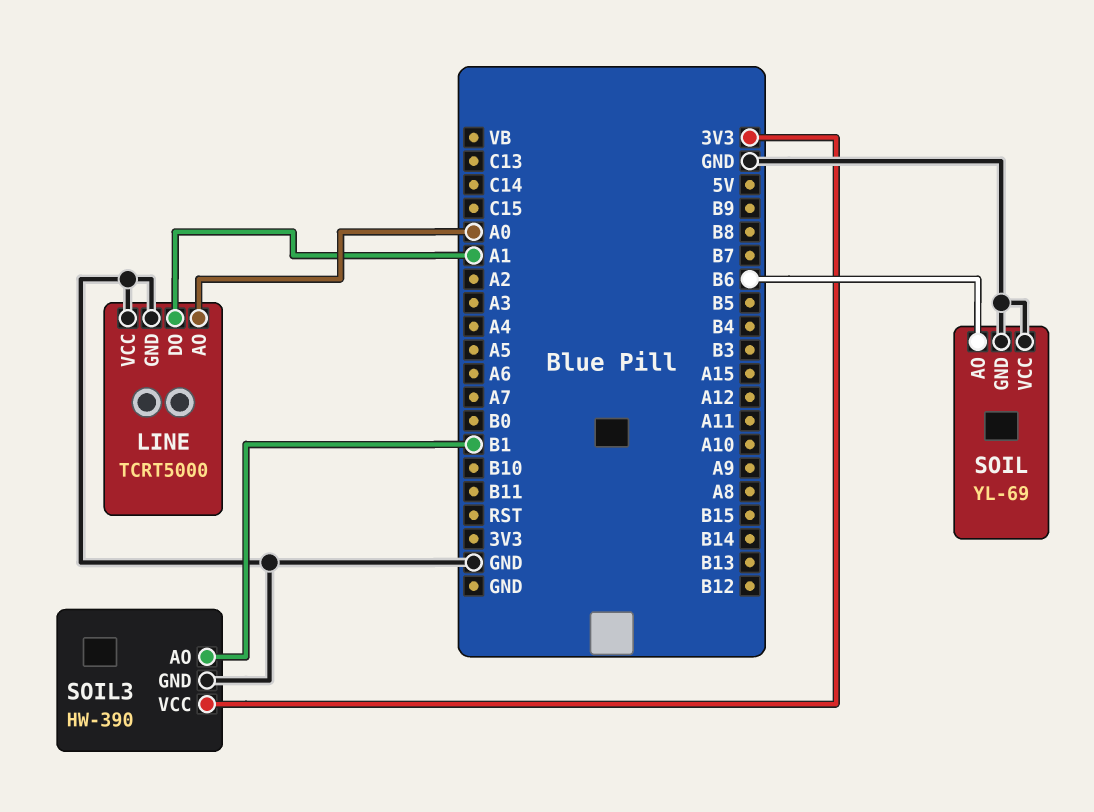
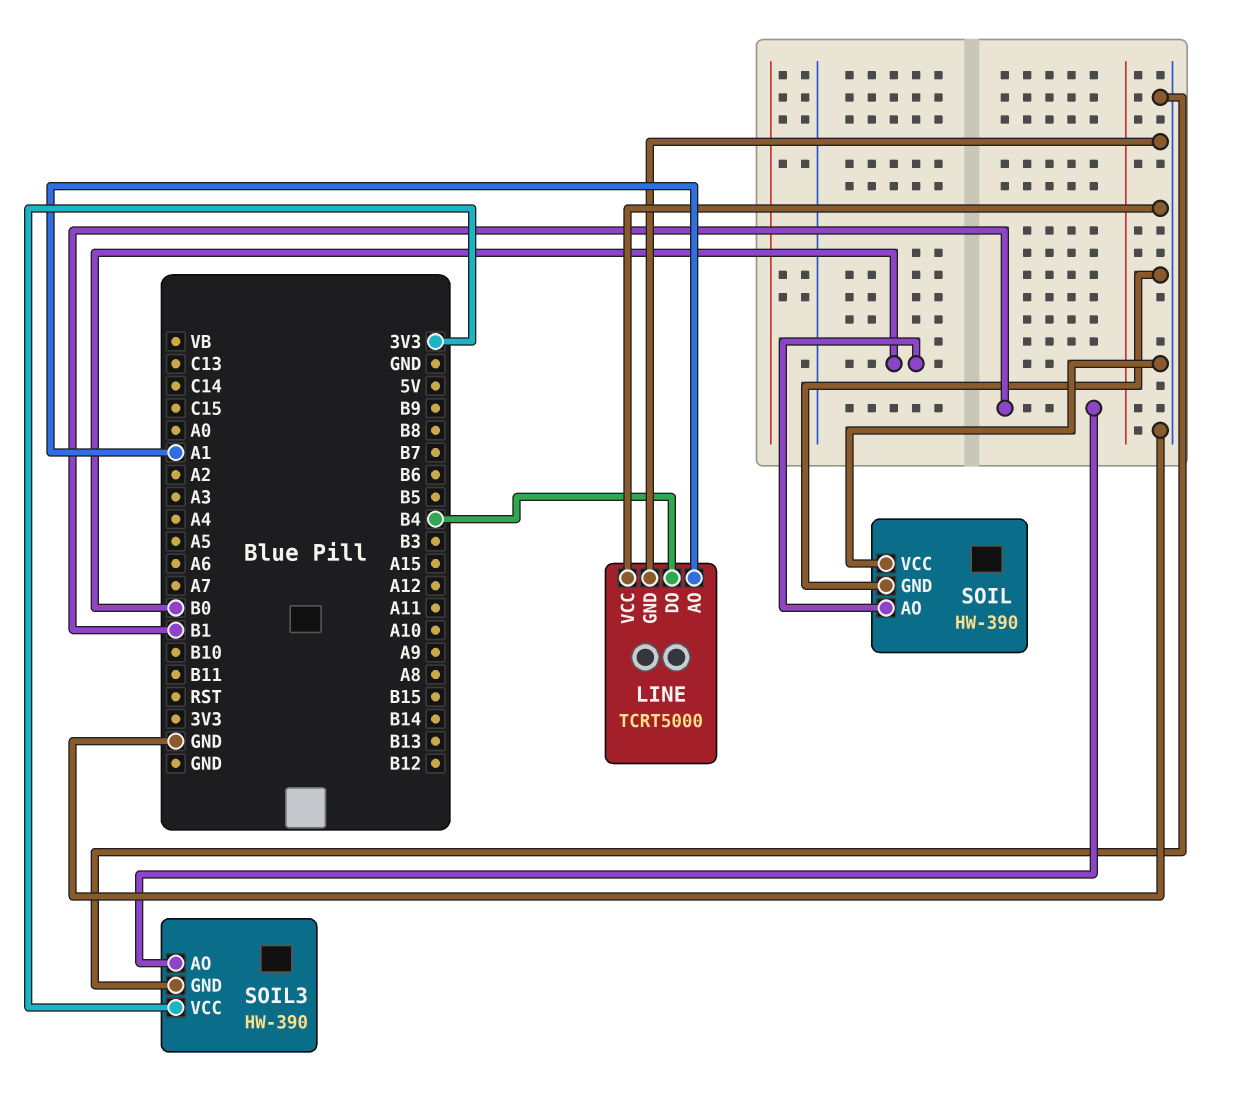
LINE pin AO: A0 -> A1
LINE pin DO: A1 -> B4
SOIL: YL-69 -> HW-390
SOIL pin AO: B6 -> B0

